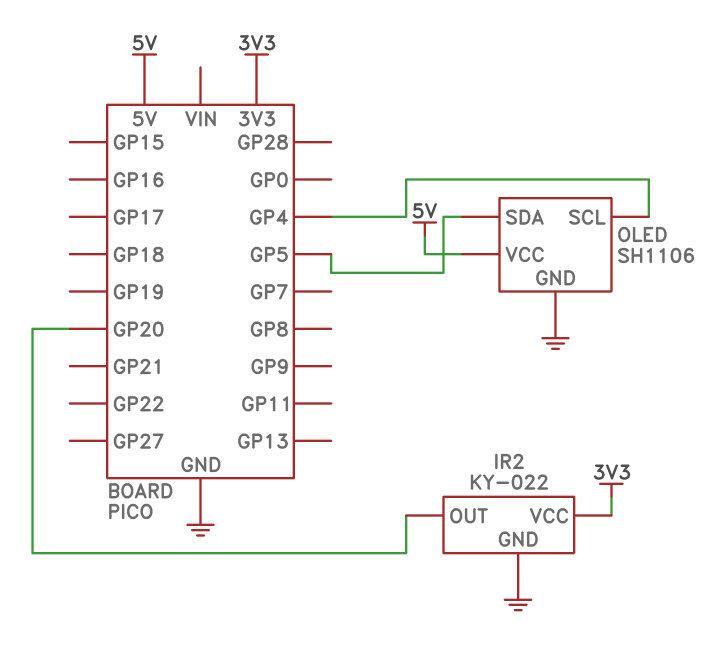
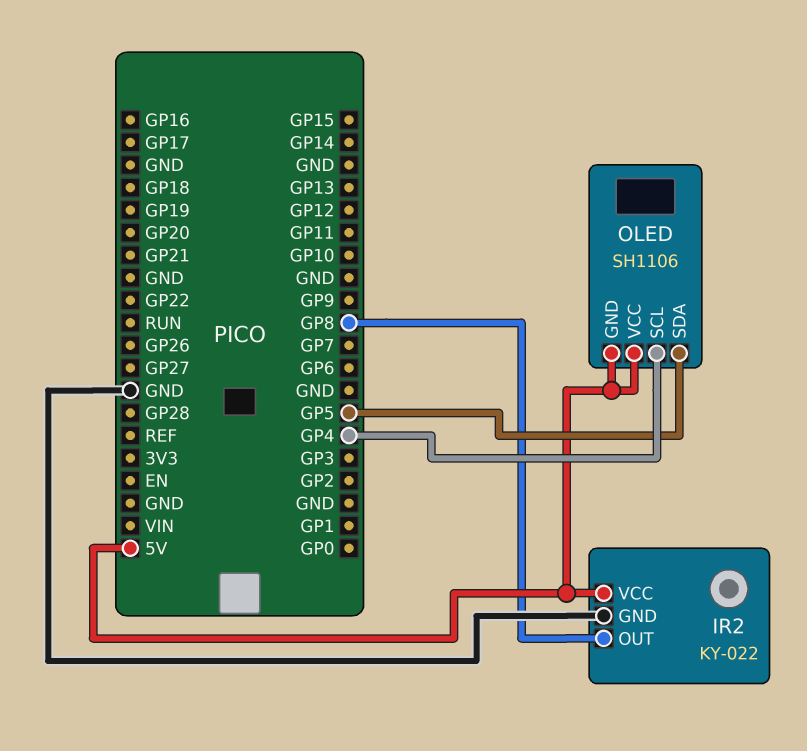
IR2 pin OUT: GP20 -> GP8
IR2 pin VCC: 3V3 -> 5V
OLED pin GND: GND -> 5V

